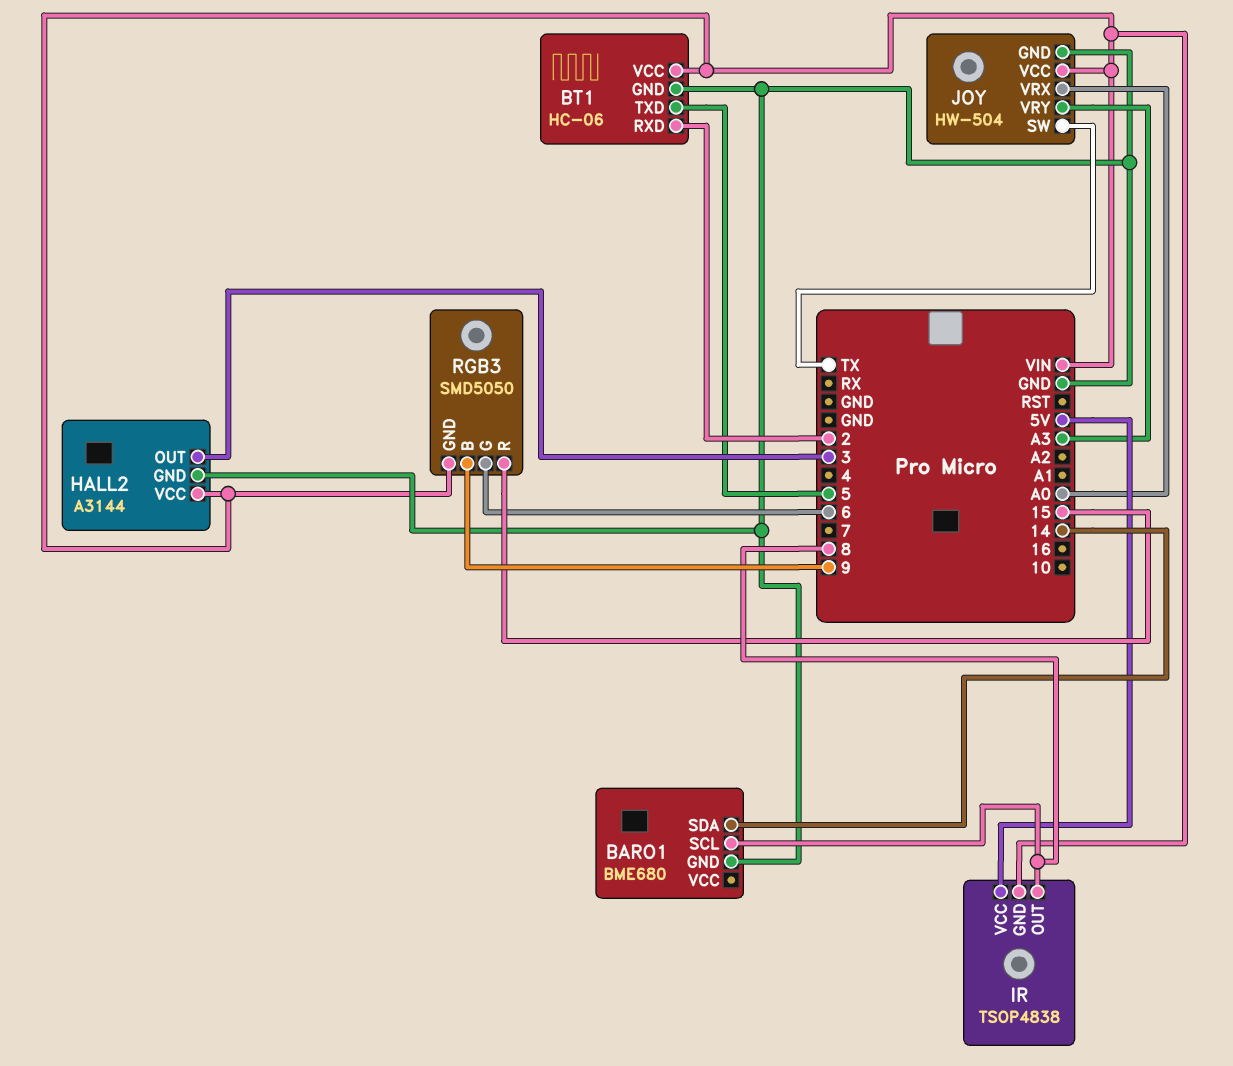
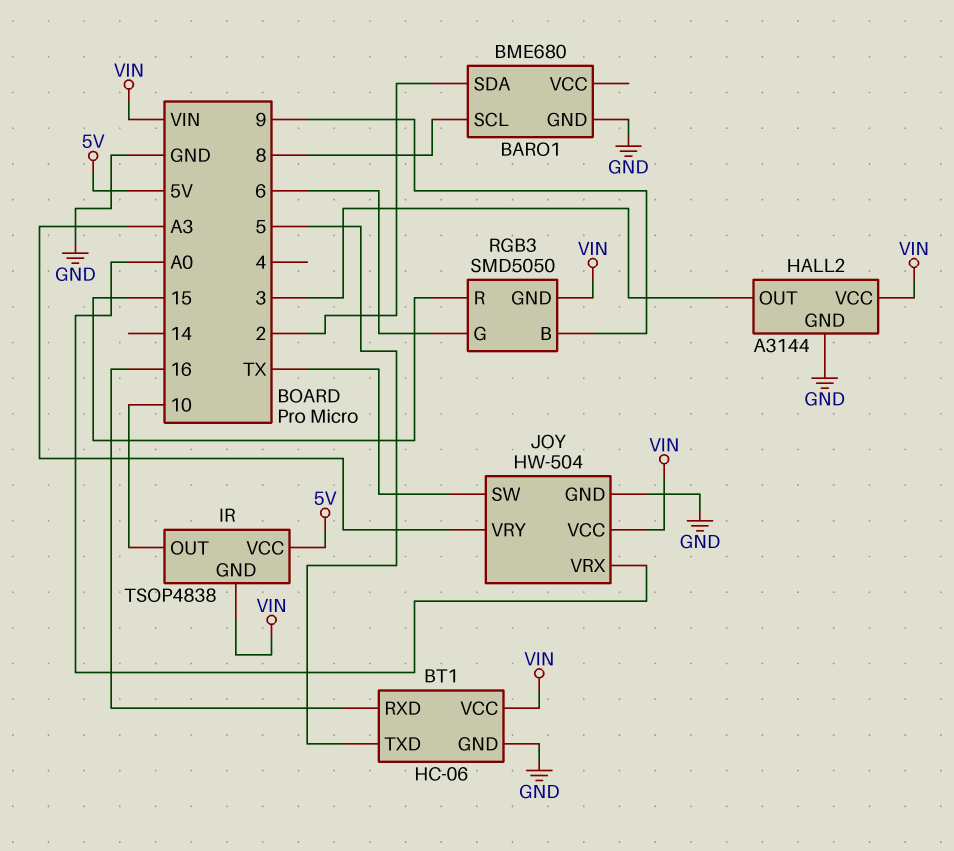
BARO1 pin SDA: 14 -> 2
BT1 pin RXD: 2 -> 16
IR pin OUT: 8 -> 10

